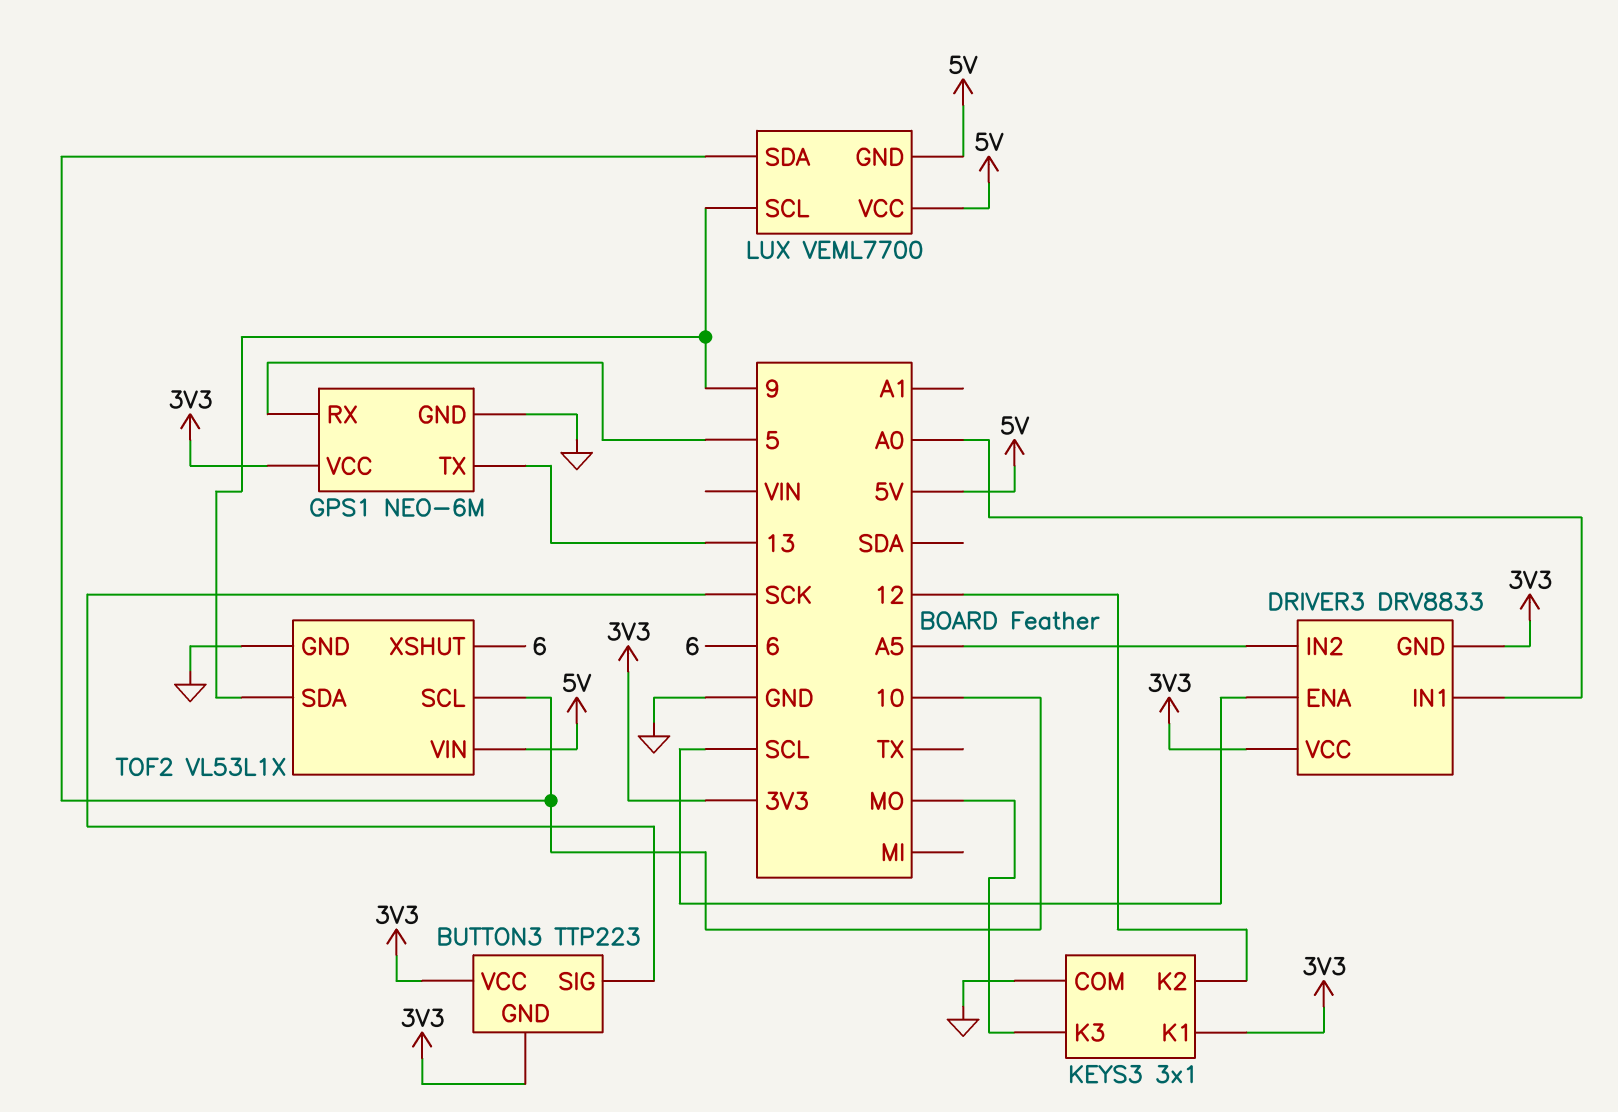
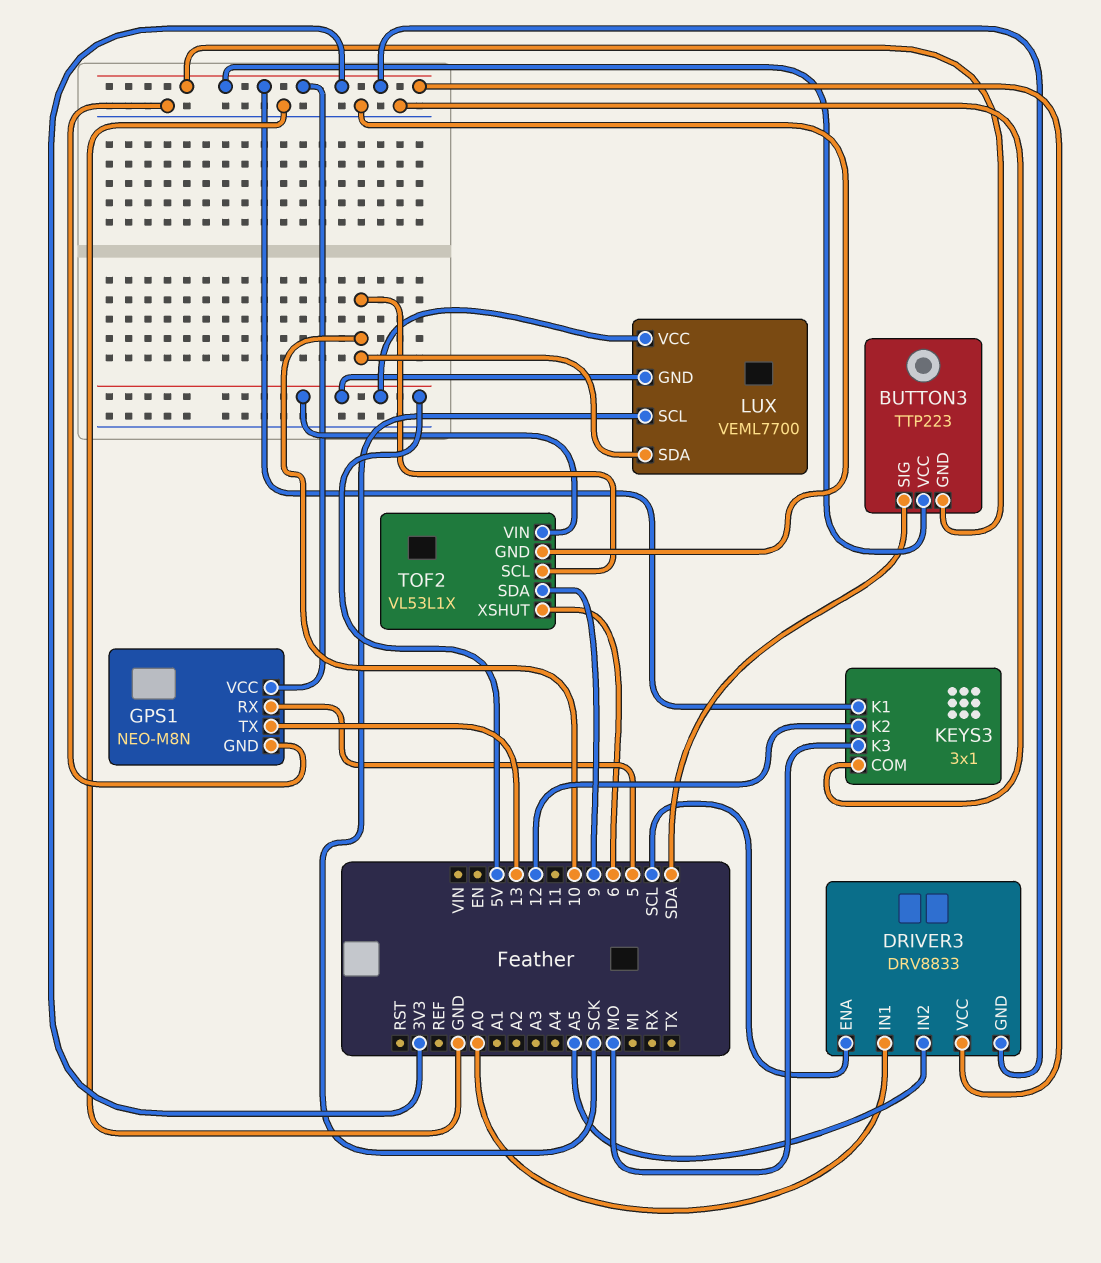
BUTTON3 pin SIG: SCK -> SDA
GPS1: NEO-6M -> NEO-M8N
LUX pin SCL: 9 -> SCK

